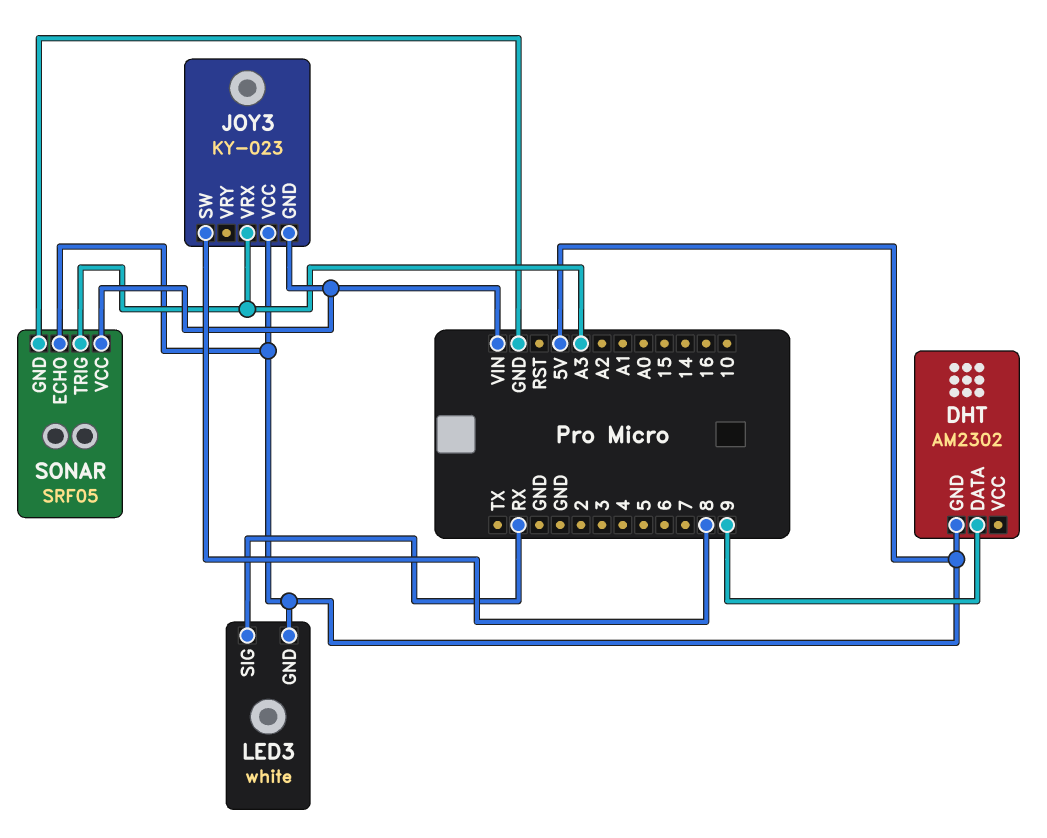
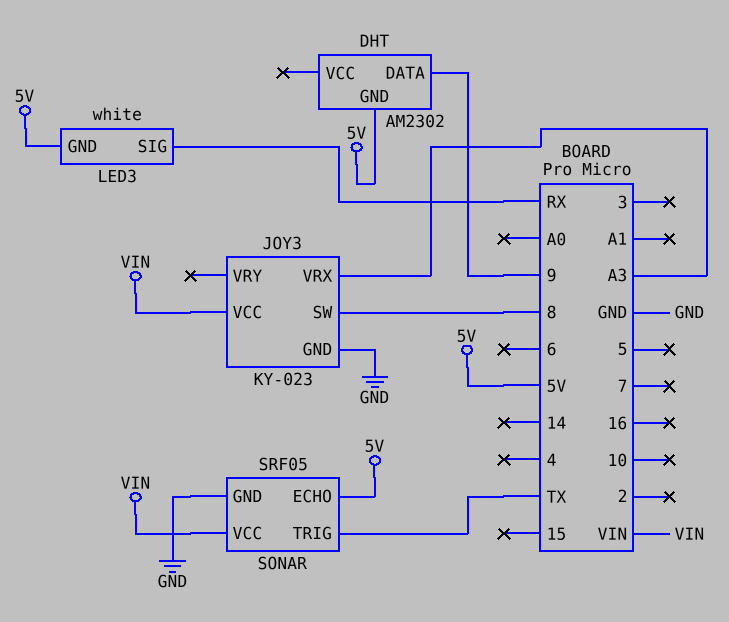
JOY3 pin GND: VIN -> GND
JOY3 pin VCC: 5V -> VIN
SONAR pin TRIG: A3 -> TX

